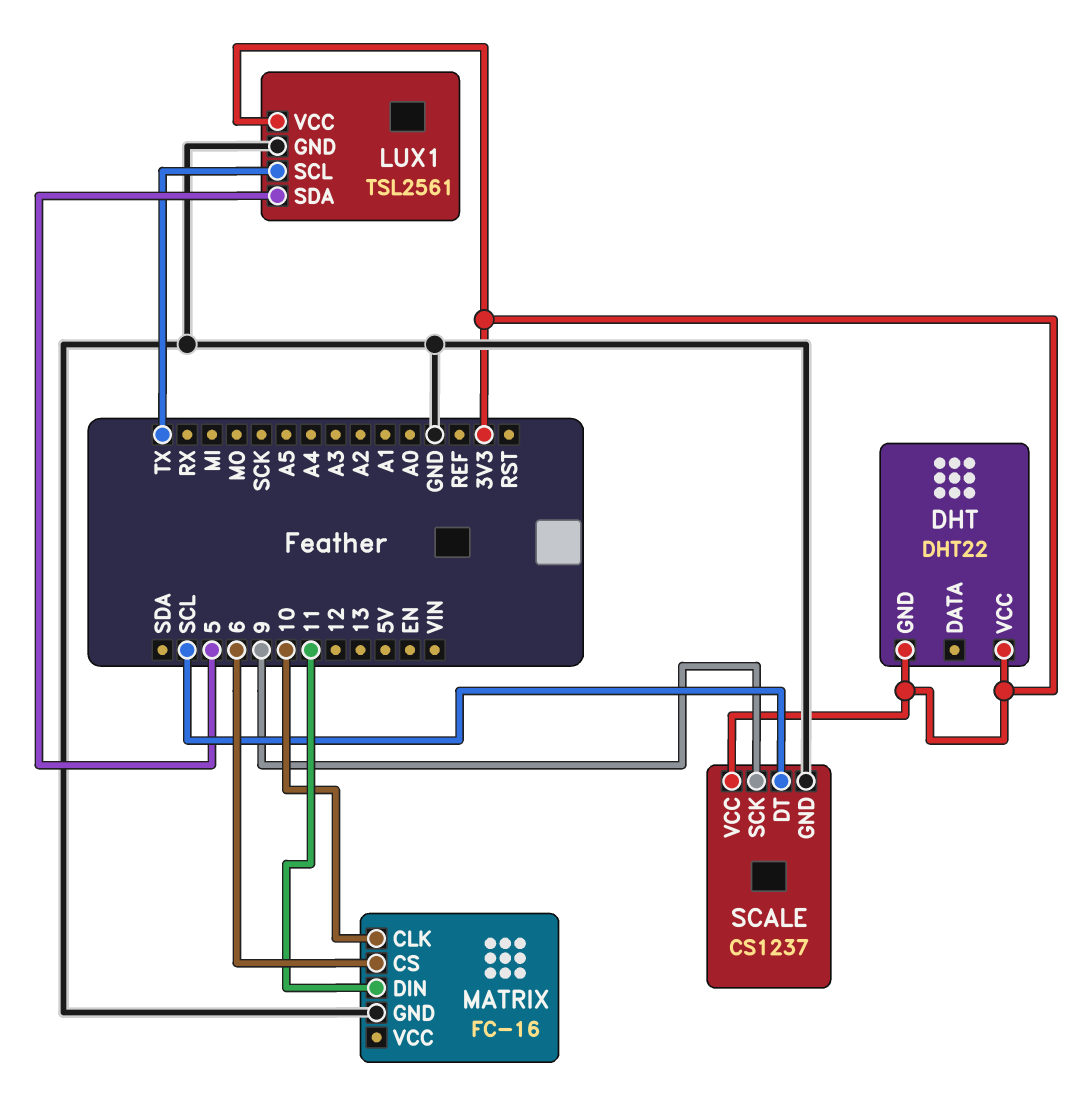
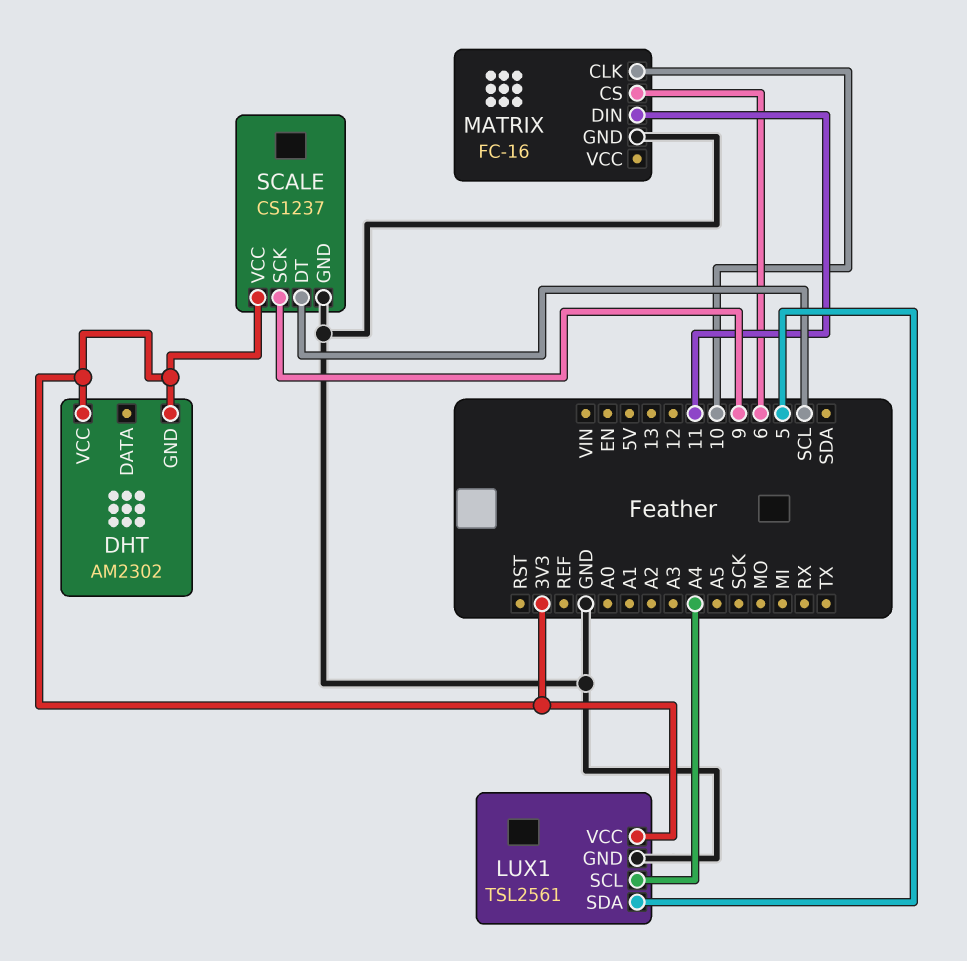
DHT: DHT22 -> AM2302
LUX1 pin SCL: TX -> A4

